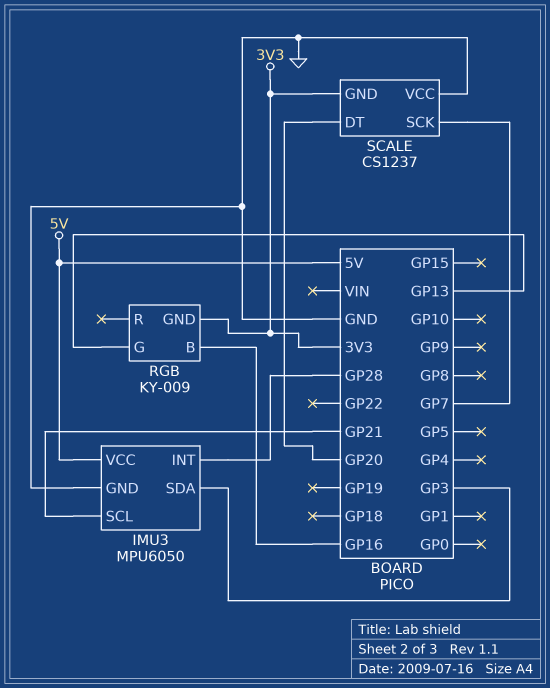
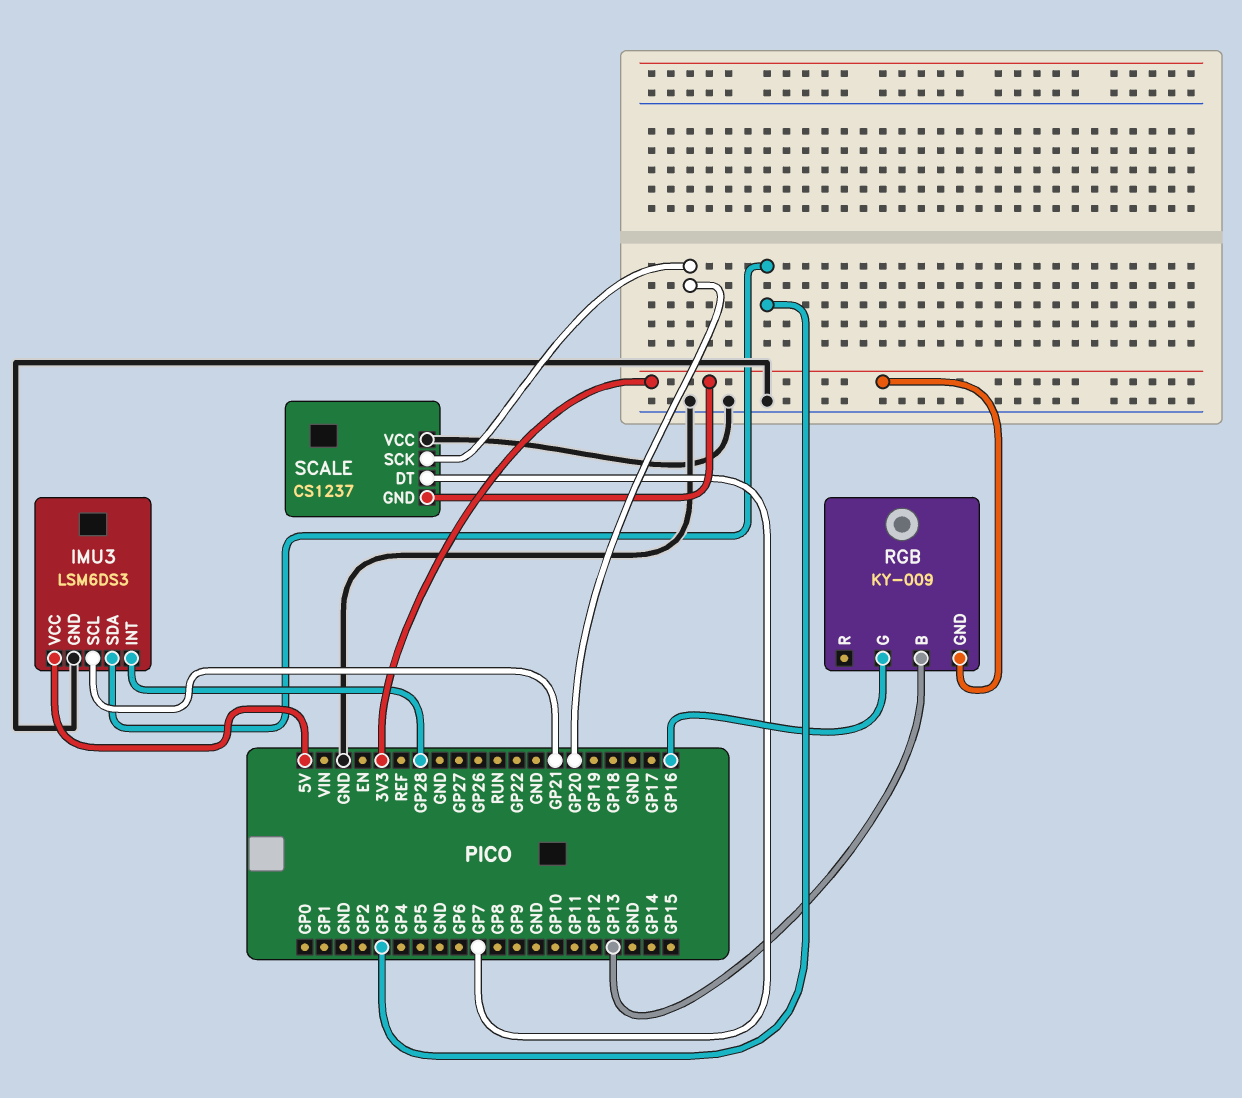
IMU3: MPU6050 -> LSM6DS3
RGB pin B: GP16 -> GP13
RGB pin G: GP13 -> GP16
SCALE pin DT: GP20 -> GP7
SCALE pin SCK: GP7 -> GP20

